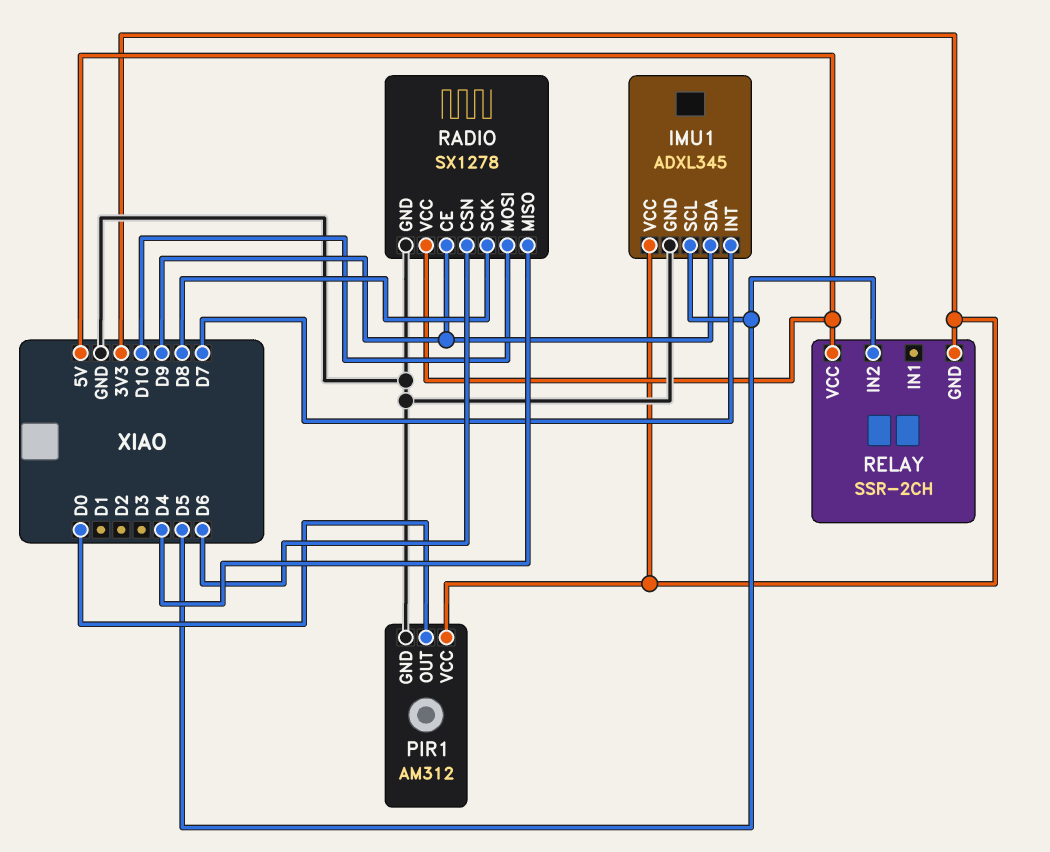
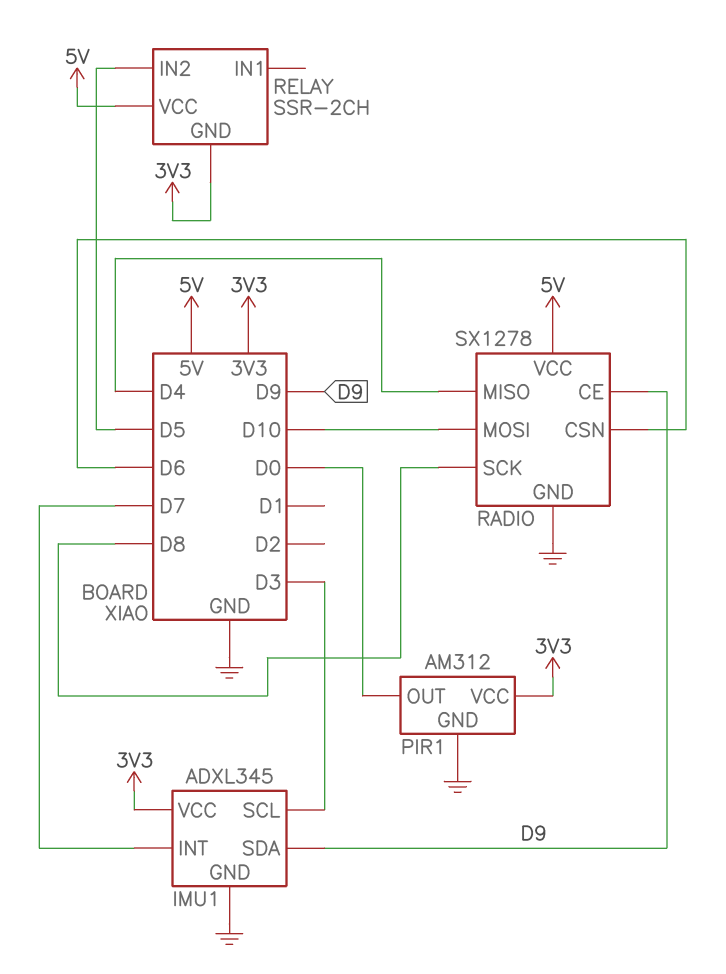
IMU1 pin SCL: D5 -> D3

